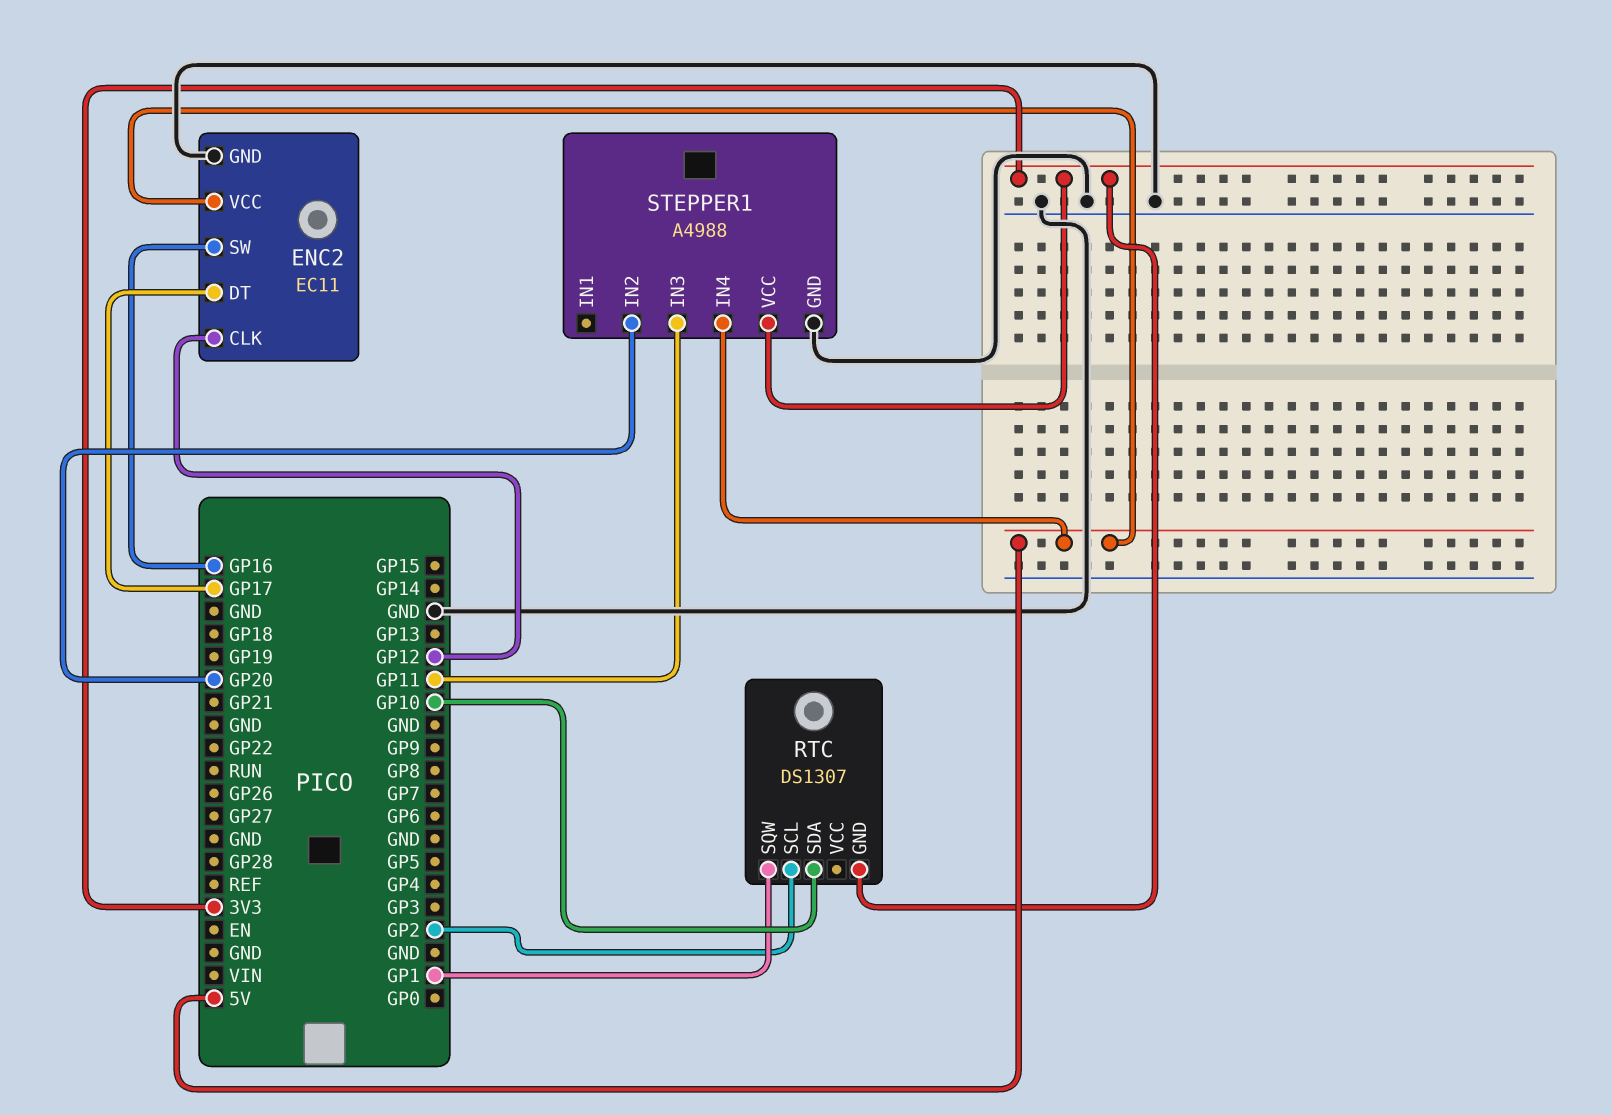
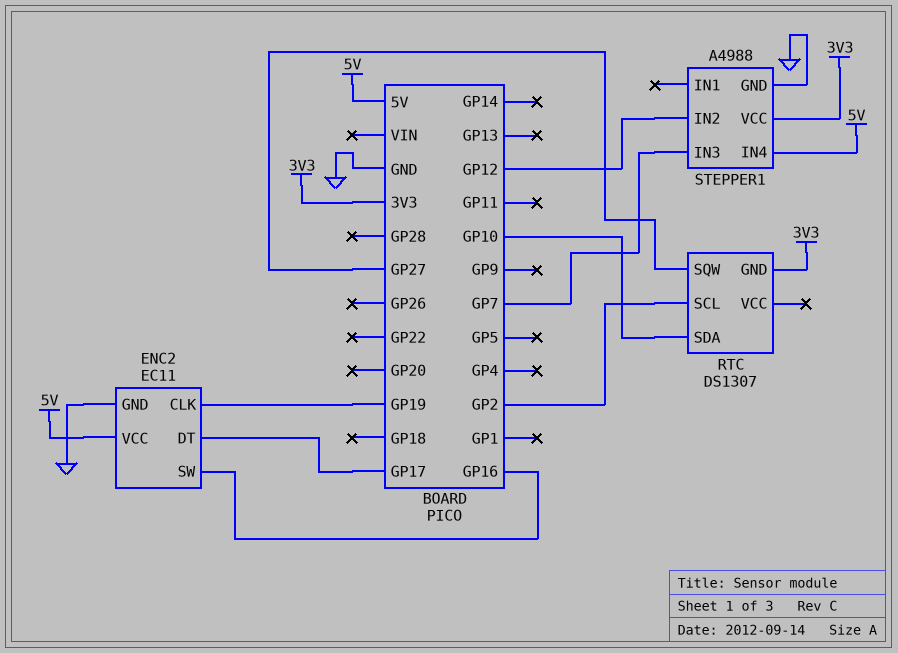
ENC2 pin CLK: GP12 -> GP19
RTC pin SQW: GP1 -> GP27
STEPPER1 pin IN2: GP20 -> GP12
STEPPER1 pin IN3: GP11 -> GP7

